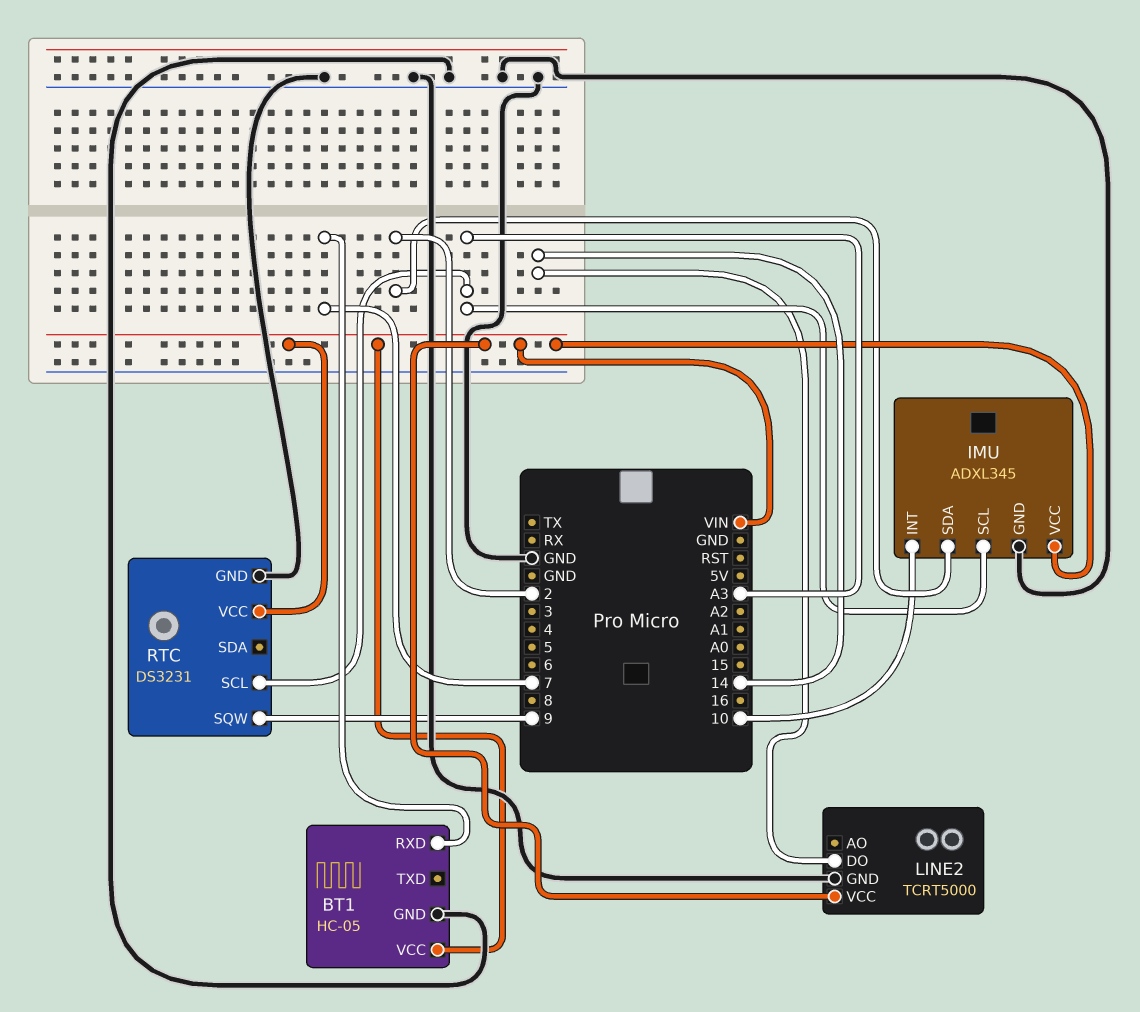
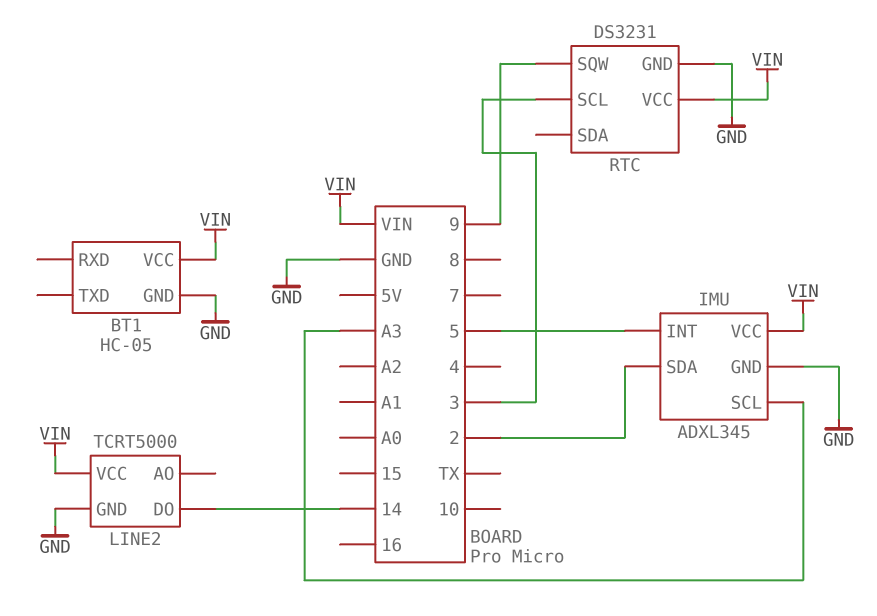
BT1 pin RXD: 7 -> none
IMU pin INT: 10 -> 5
RTC pin SCL: A3 -> 3

